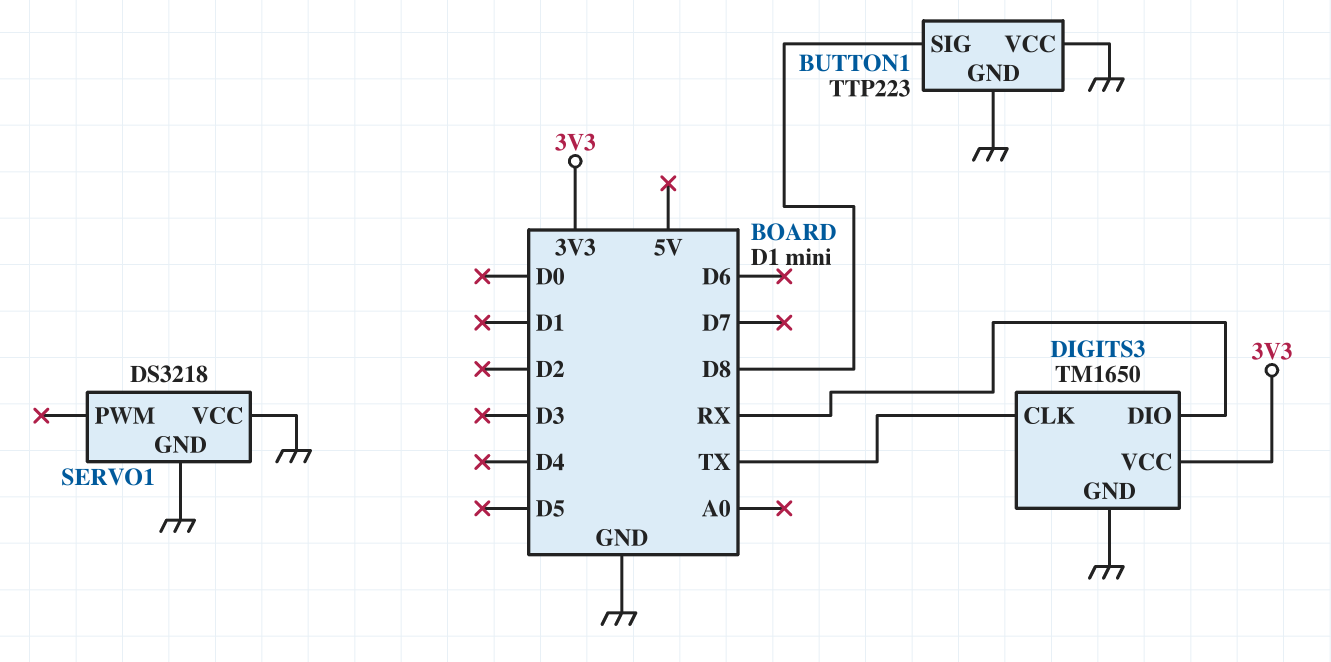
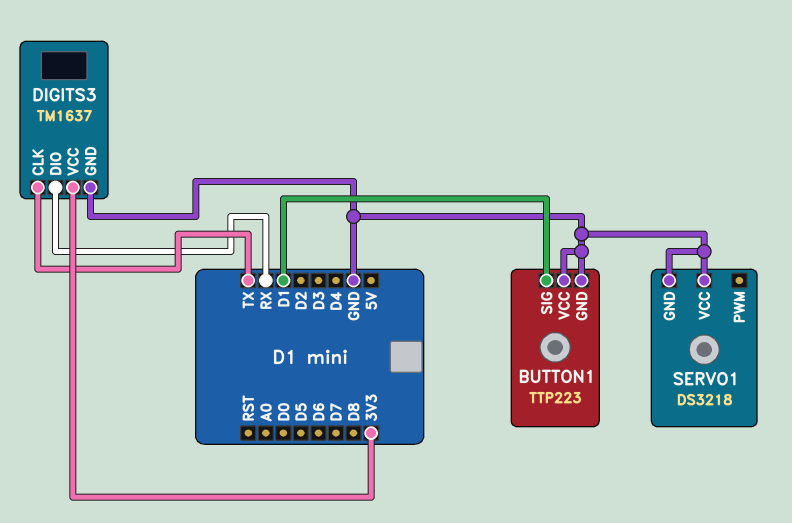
BUTTON1 pin SIG: D8 -> D1
DIGITS3: TM1650 -> TM1637

